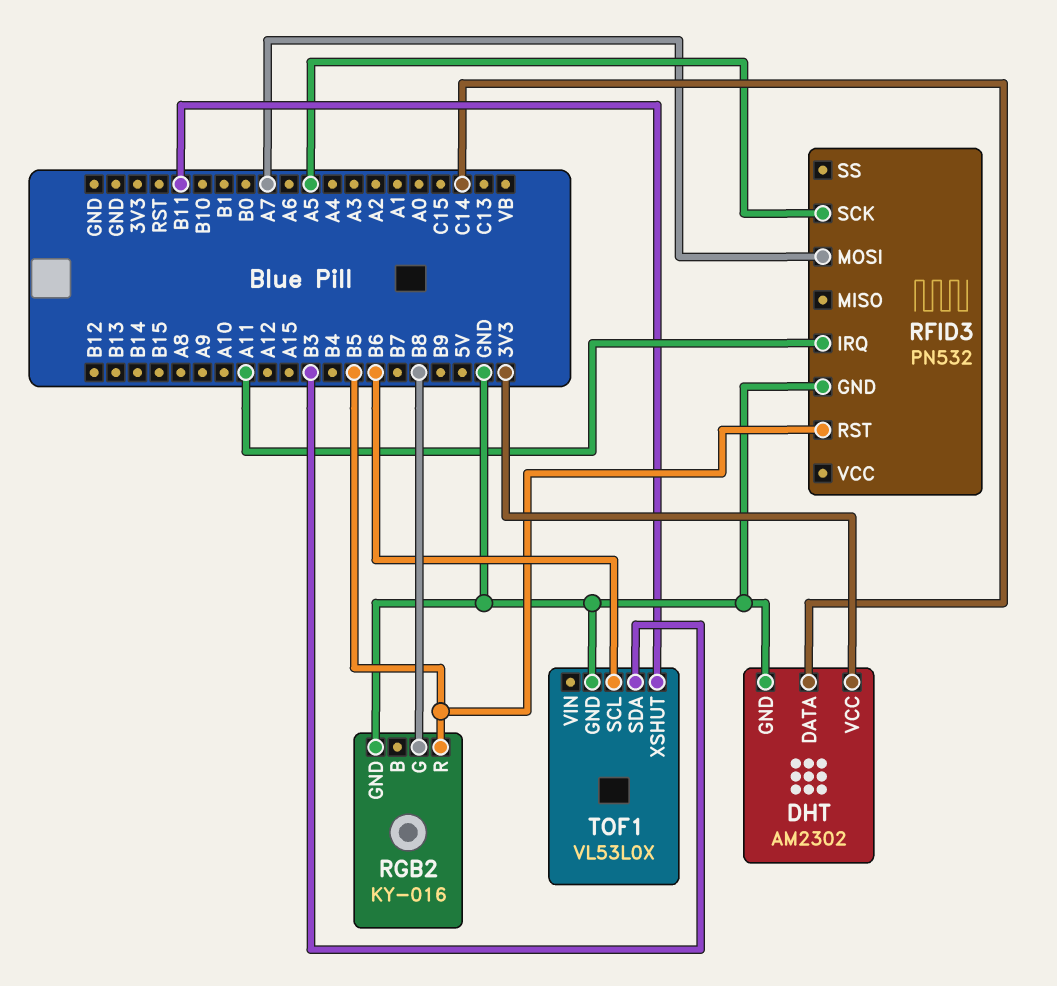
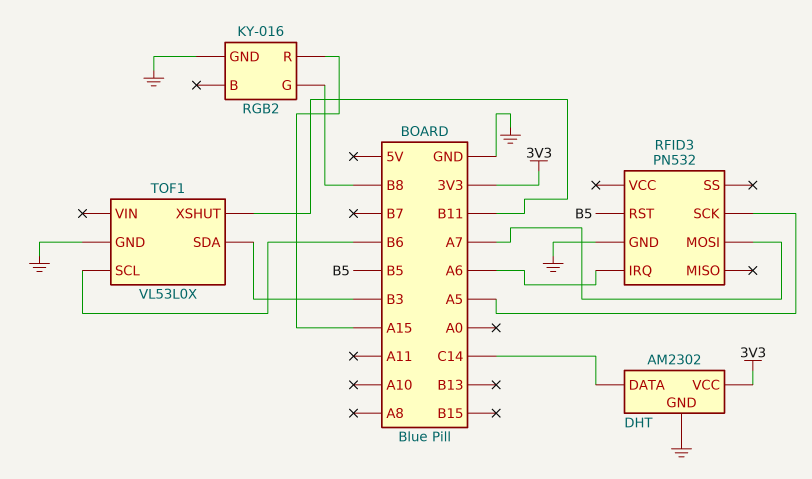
RFID3 pin IRQ: A11 -> A6
RGB2 pin R: B5 -> A15

